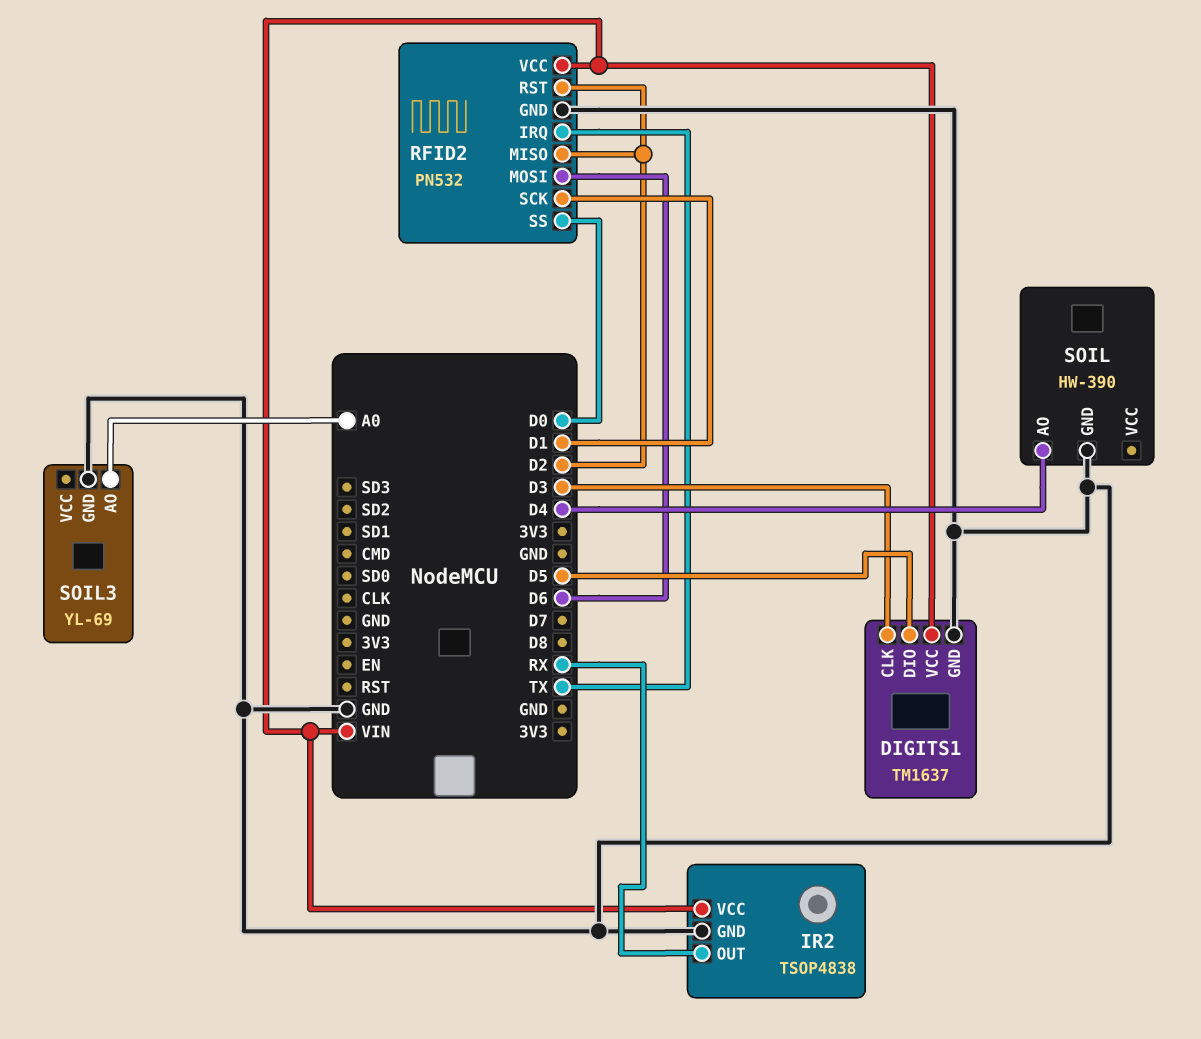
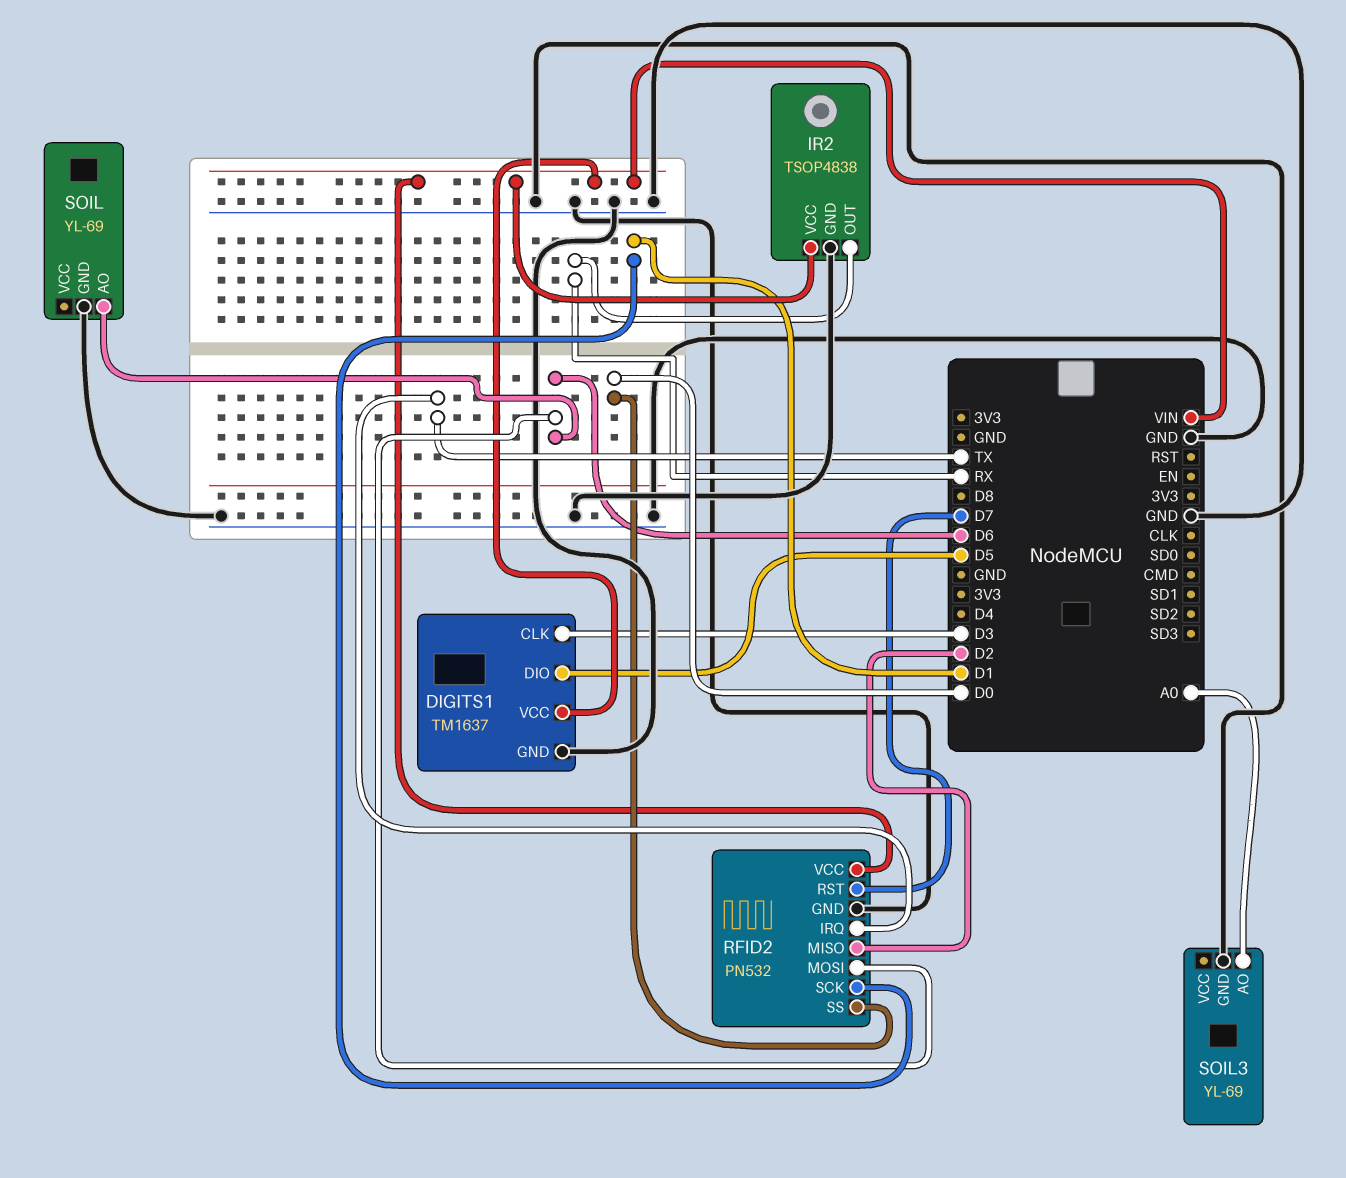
RFID2 pin RST: D2 -> D7
SOIL: HW-390 -> YL-69
SOIL pin AO: D4 -> D6

